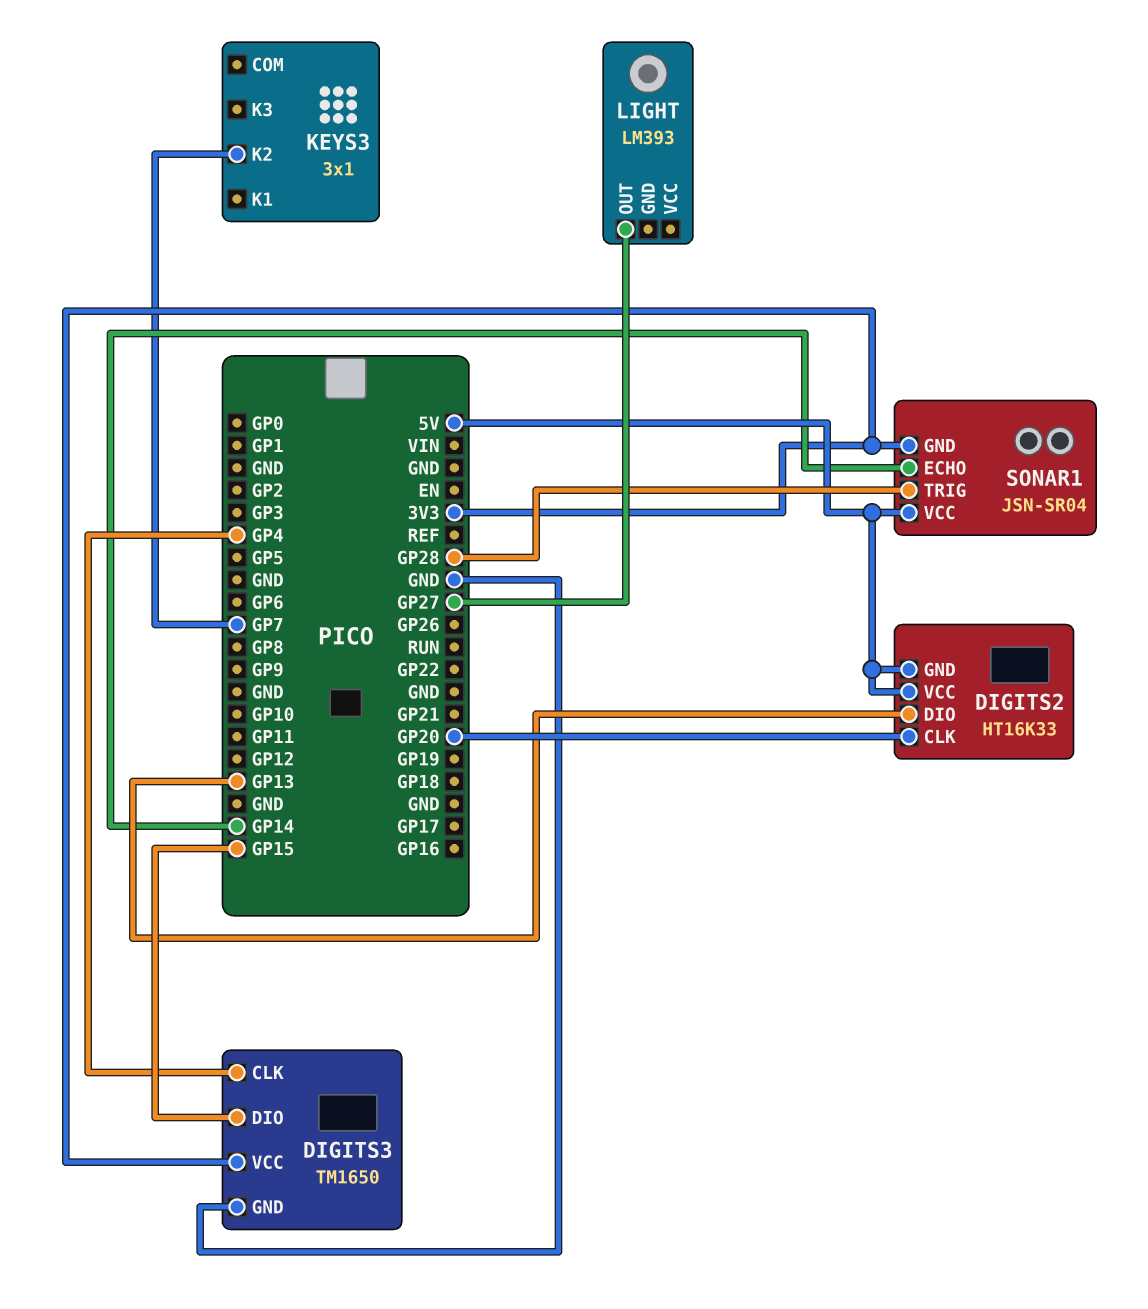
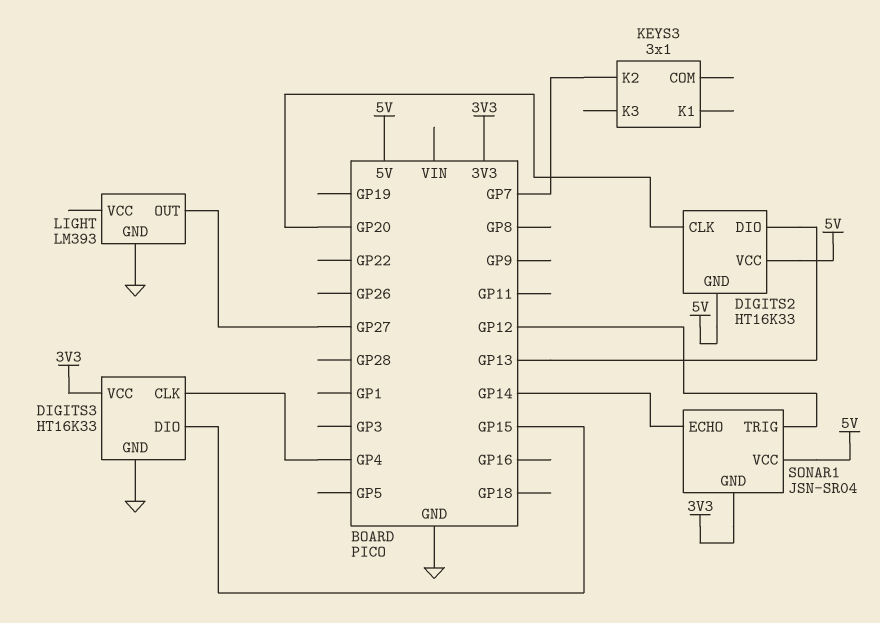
DIGITS3: TM1650 -> HT16K33
LIGHT pin GND: none -> GND
SONAR1 pin TRIG: GP28 -> GP12

